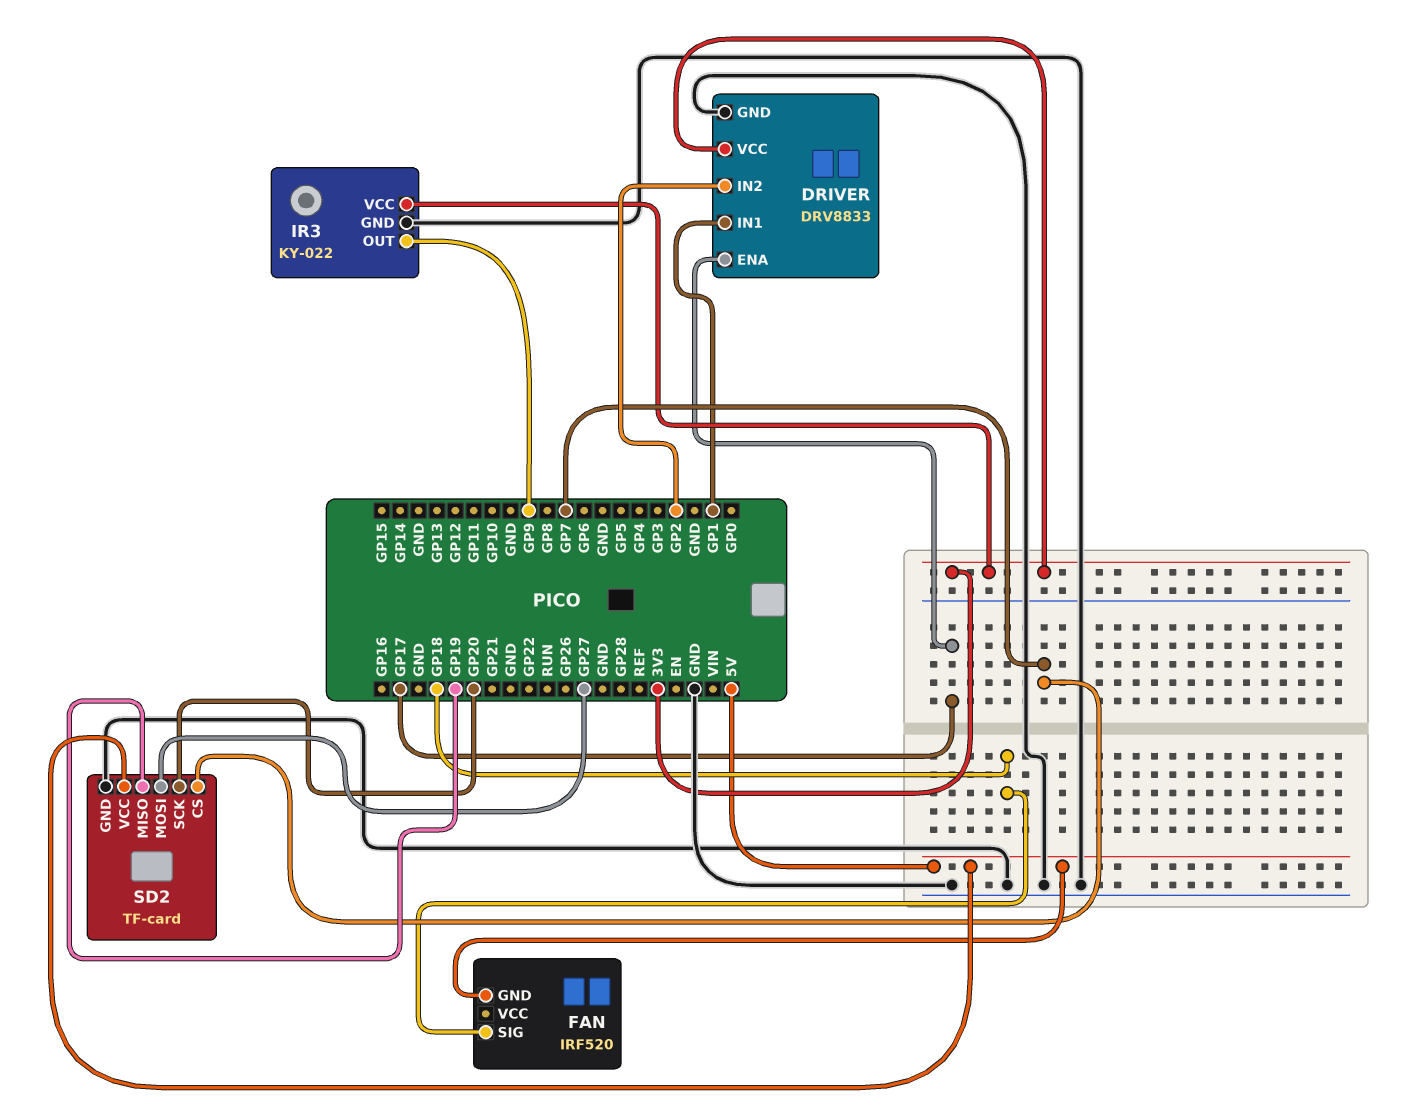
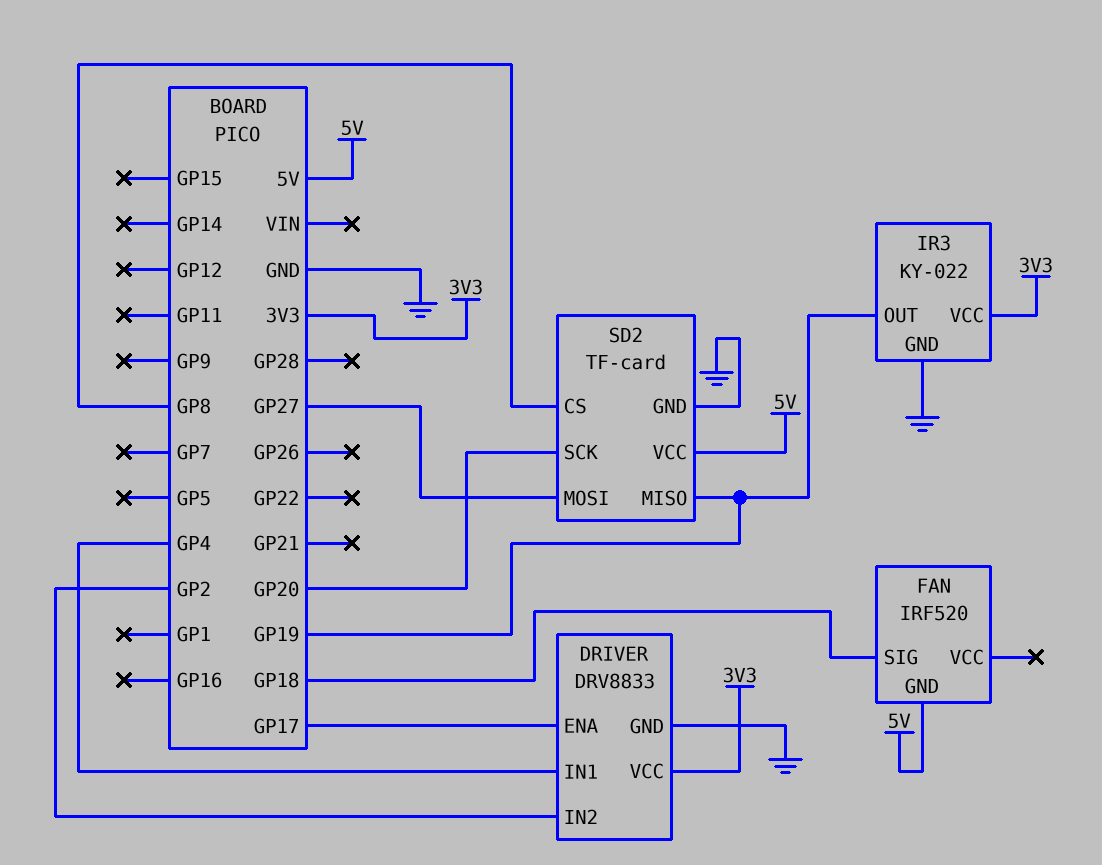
DRIVER pin IN1: GP1 -> GP4
IR3 pin OUT: GP9 -> GP19
SD2 pin CS: GP7 -> GP8

